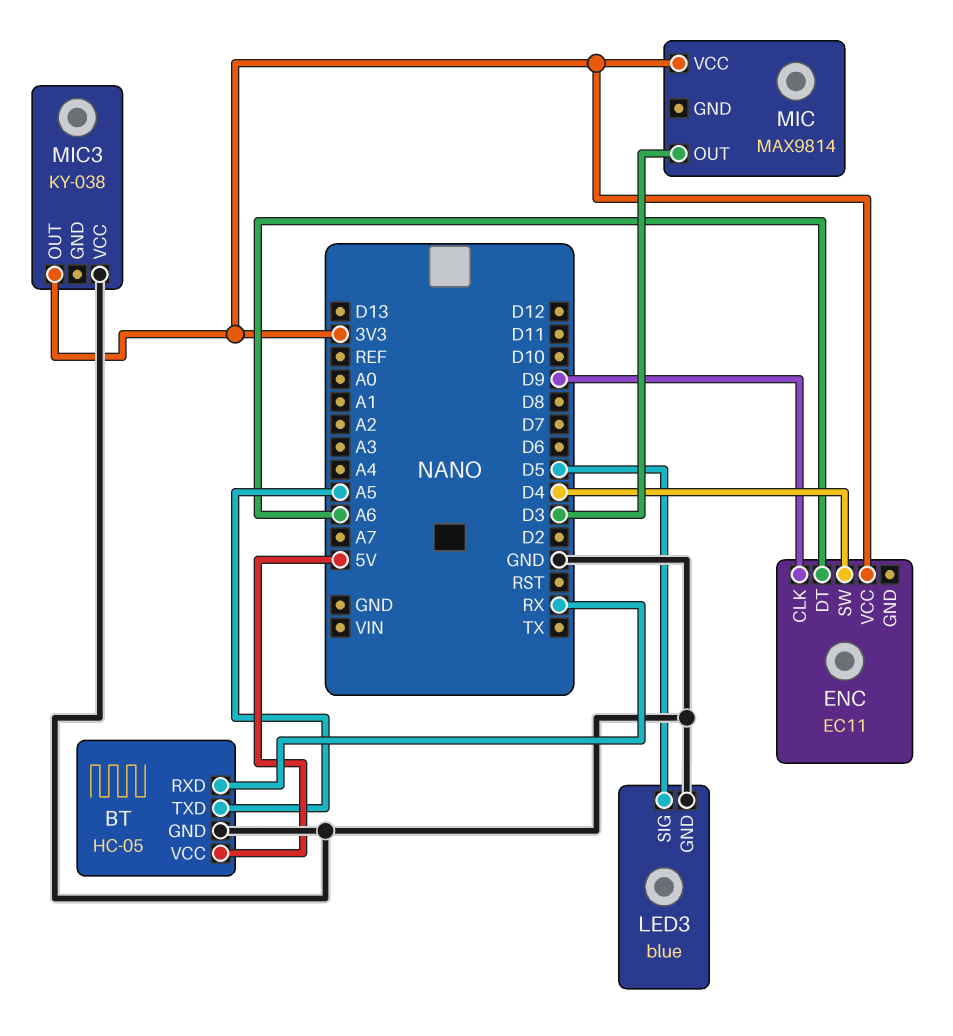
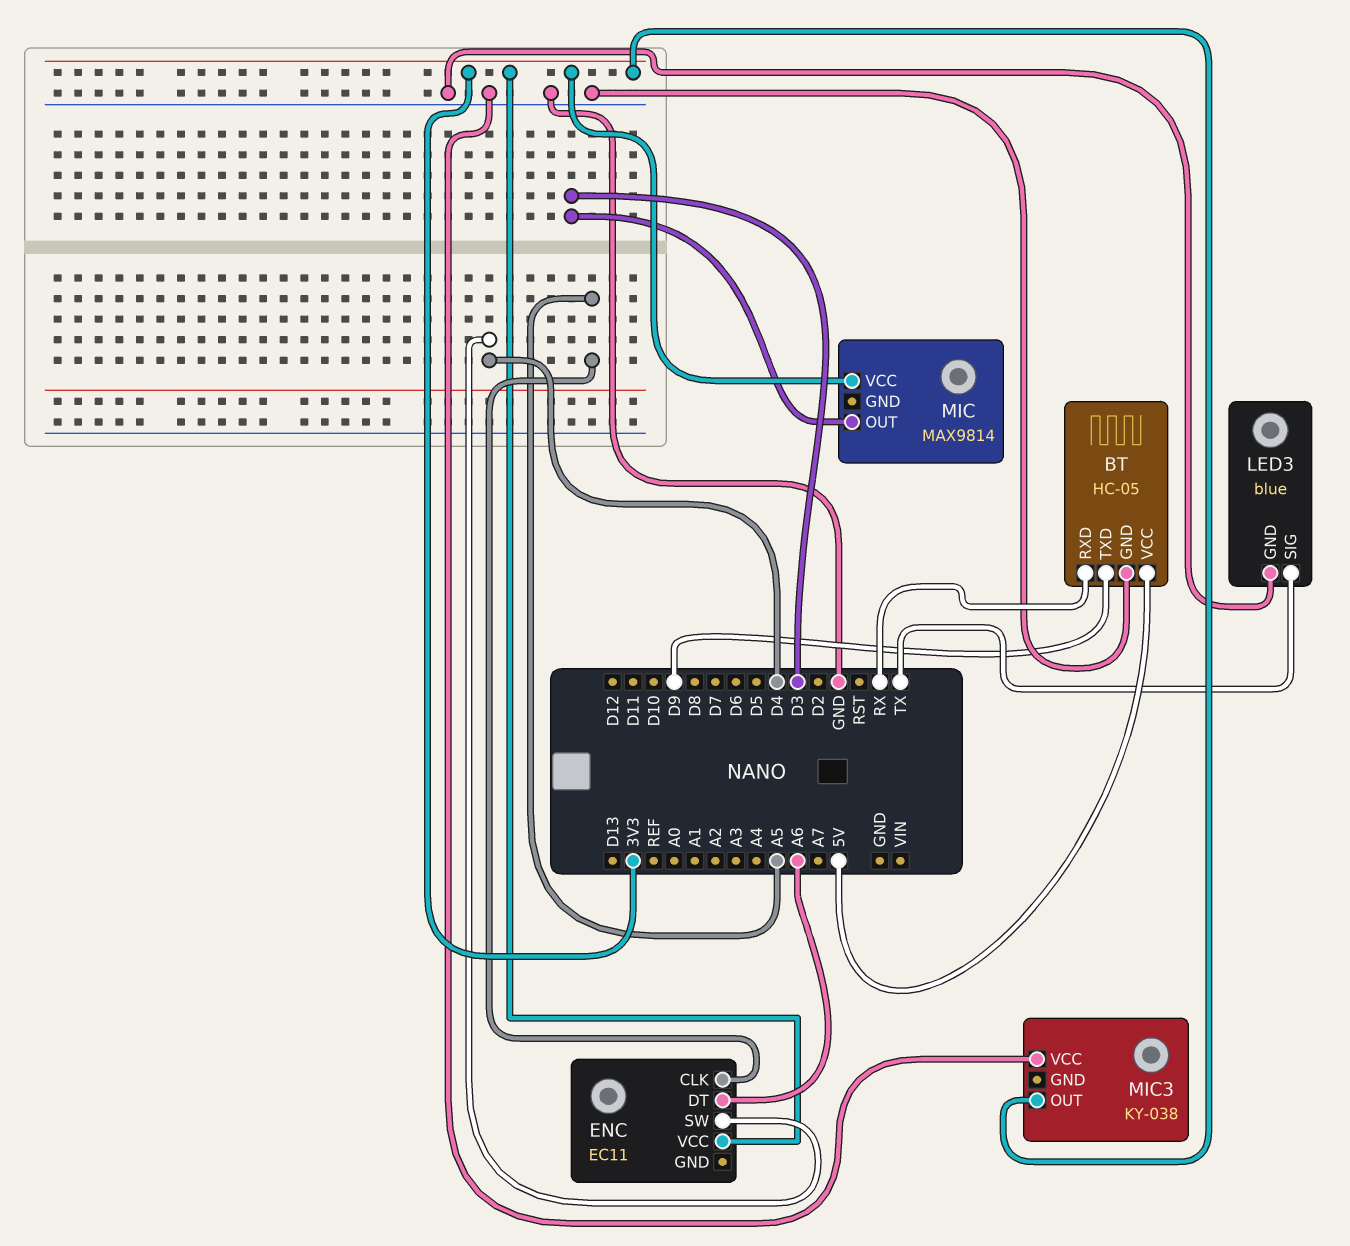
BT pin TXD: A5 -> D9
ENC pin CLK: D9 -> A5
LED3 pin SIG: D5 -> TX

